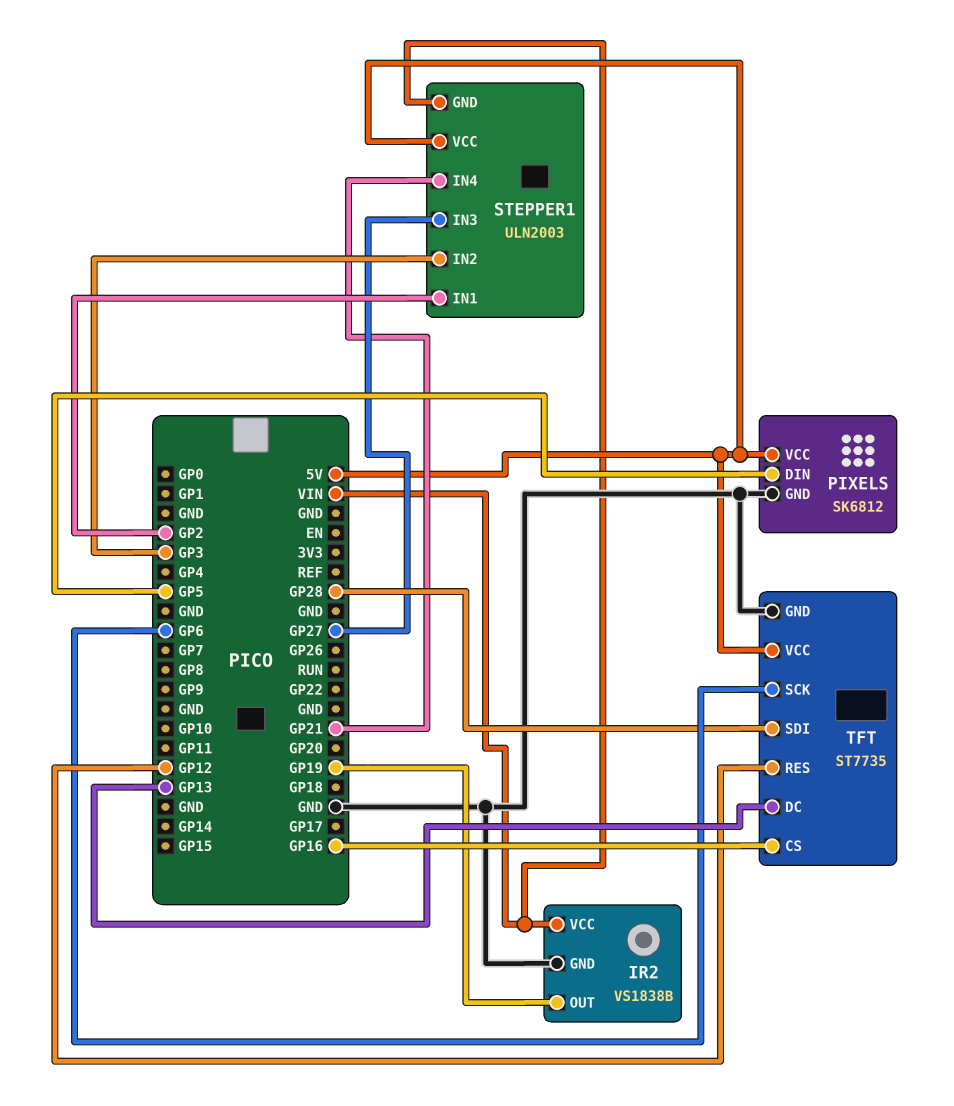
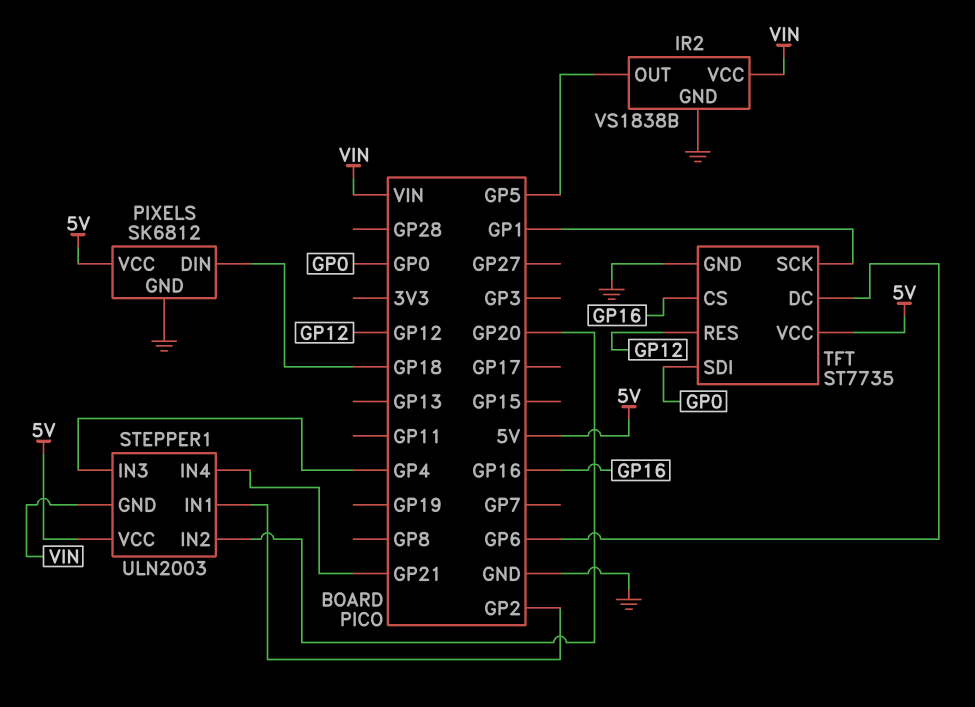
IR2 pin OUT: GP19 -> GP5
PIXELS pin DIN: GP5 -> GP18
STEPPER1 pin IN2: GP3 -> GP20
STEPPER1 pin IN3: GP27 -> GP4
TFT pin DC: GP13 -> GP6
TFT pin SCK: GP6 -> GP1
TFT pin SDI: GP28 -> GP0

